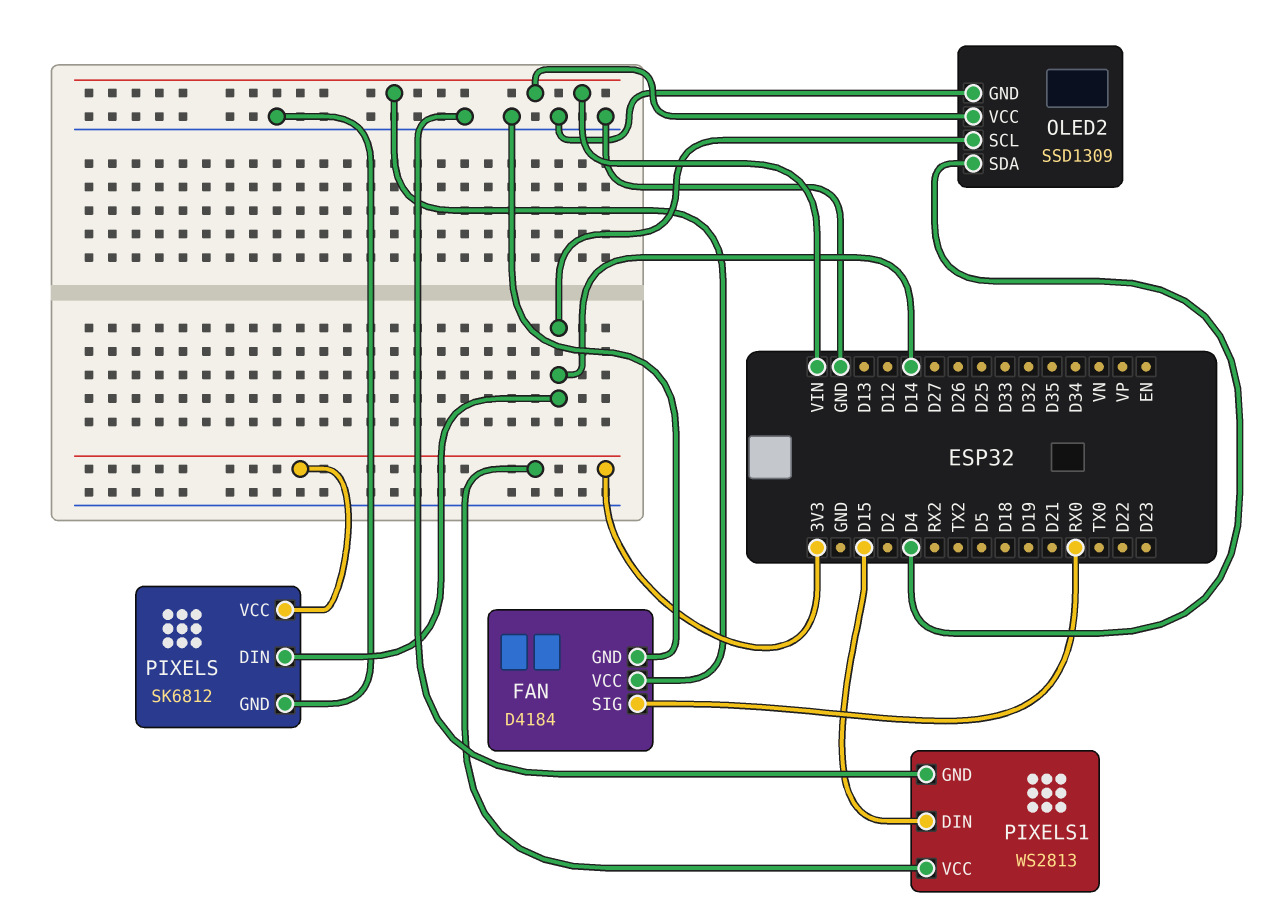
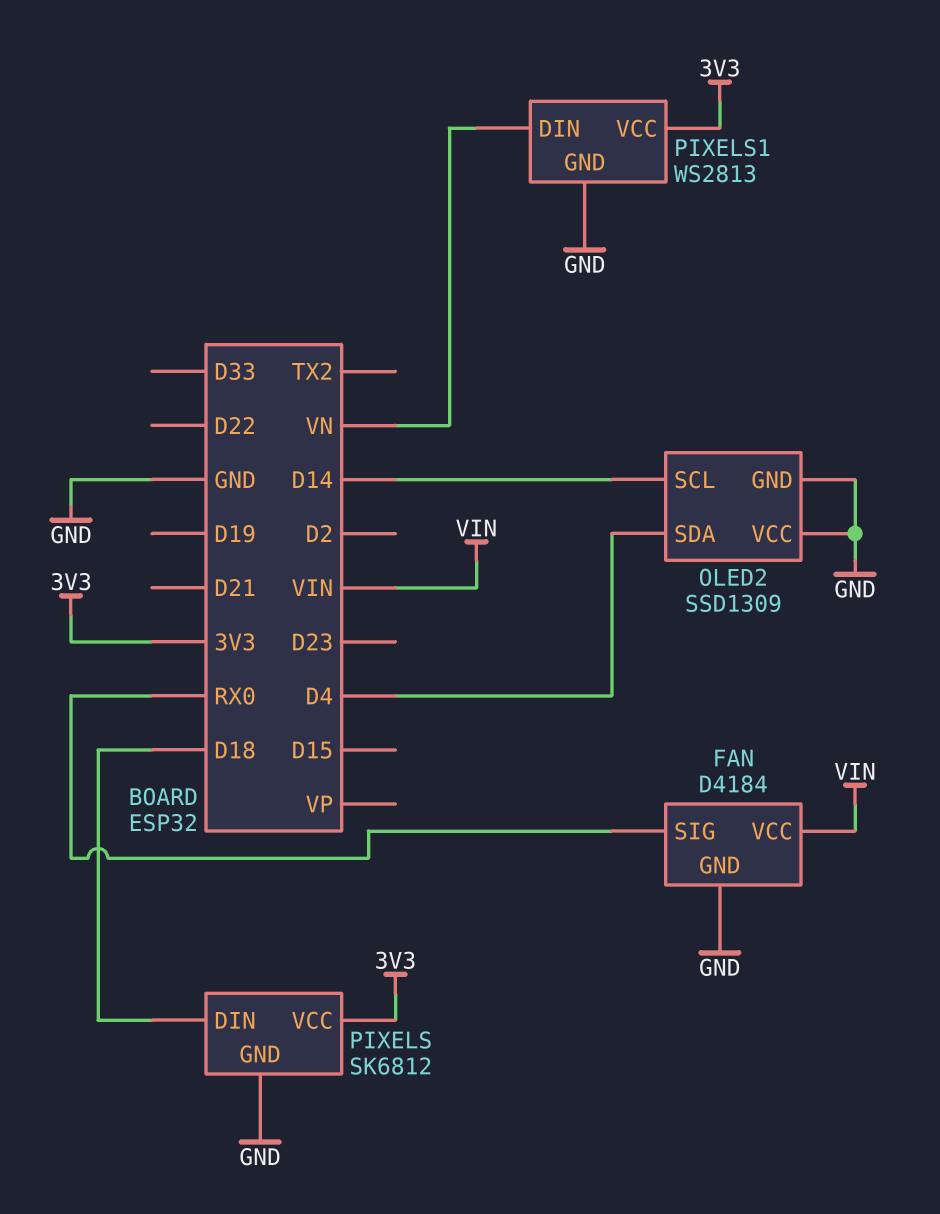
OLED2 pin VCC: VIN -> GND
PIXELS pin DIN: D14 -> D18
PIXELS1 pin DIN: D15 -> VN

